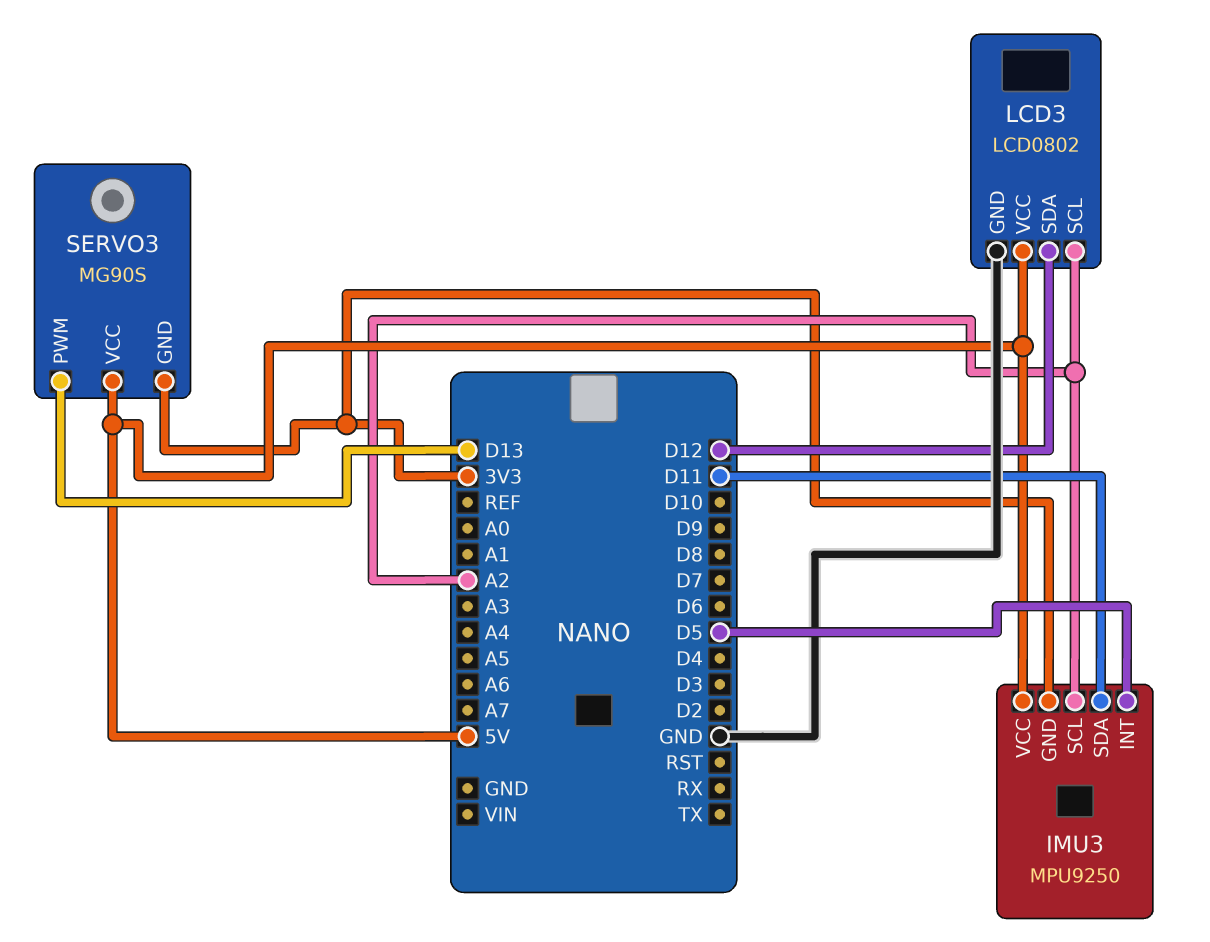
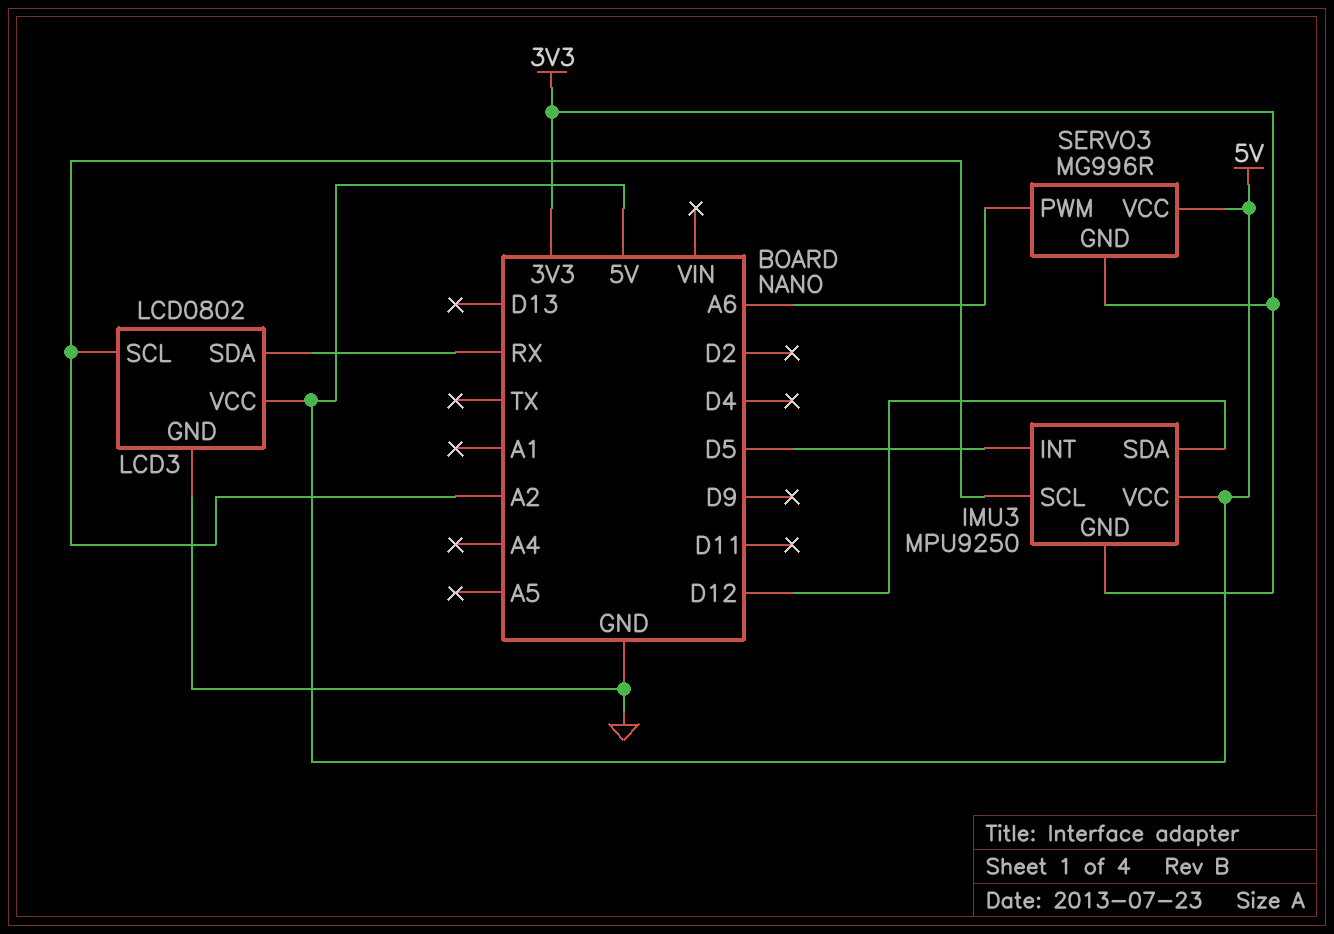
IMU3 pin SDA: D11 -> D12
LCD3 pin SDA: D12 -> RX
SERVO3: MG90S -> MG996R
SERVO3 pin PWM: D13 -> A6

